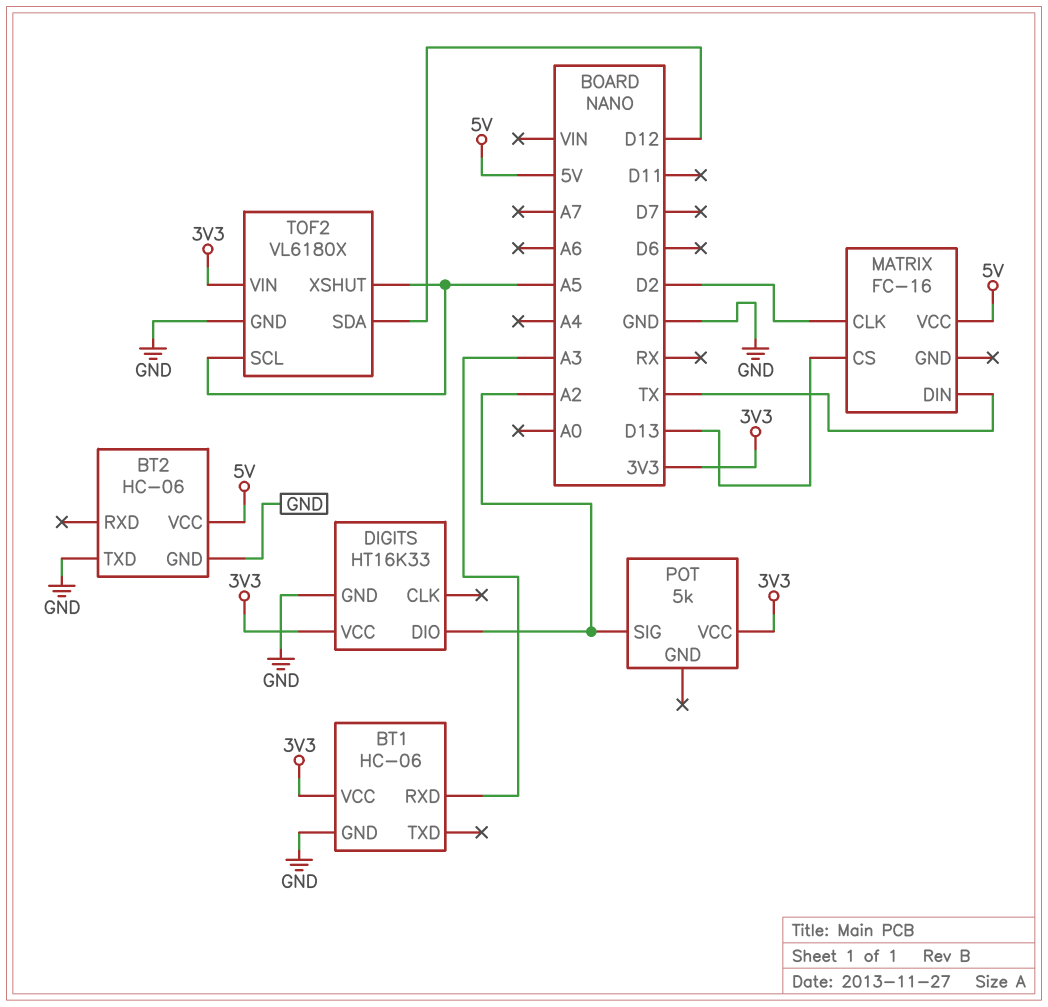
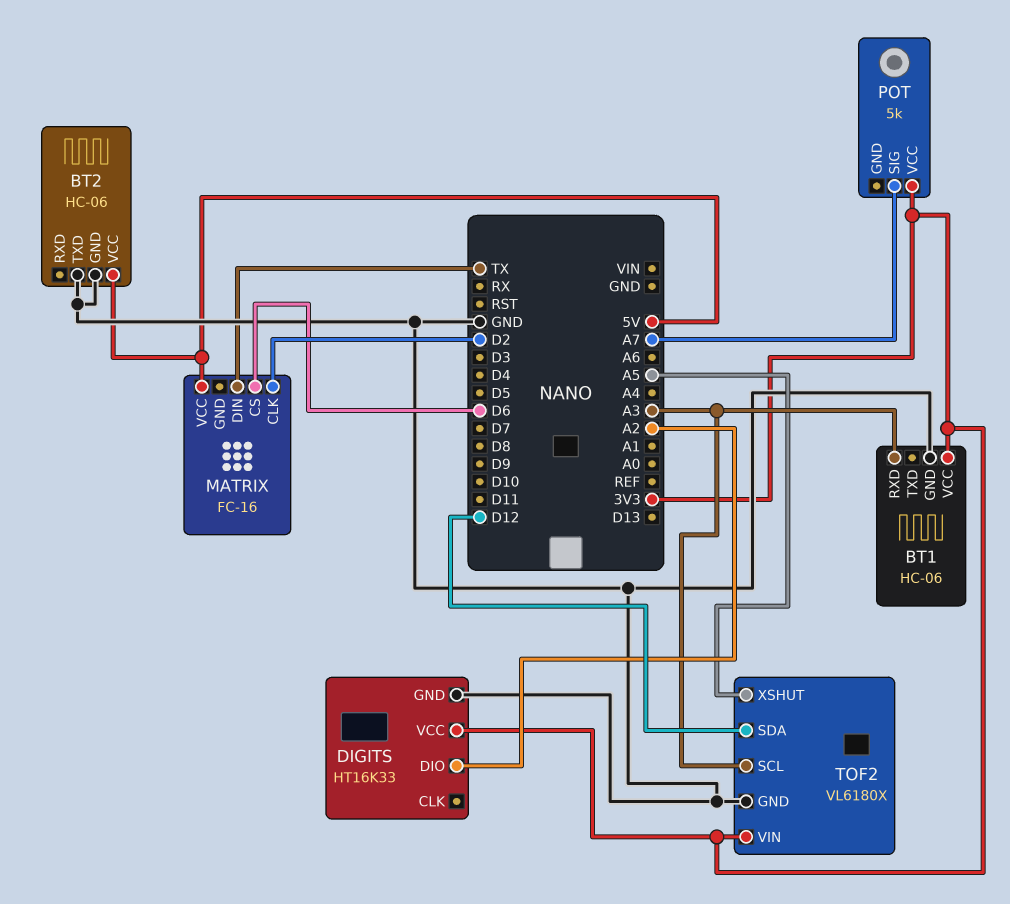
MATRIX pin CS: D13 -> D6
POT pin SIG: A2 -> A7
TOF2 pin SCL: A5 -> A3

